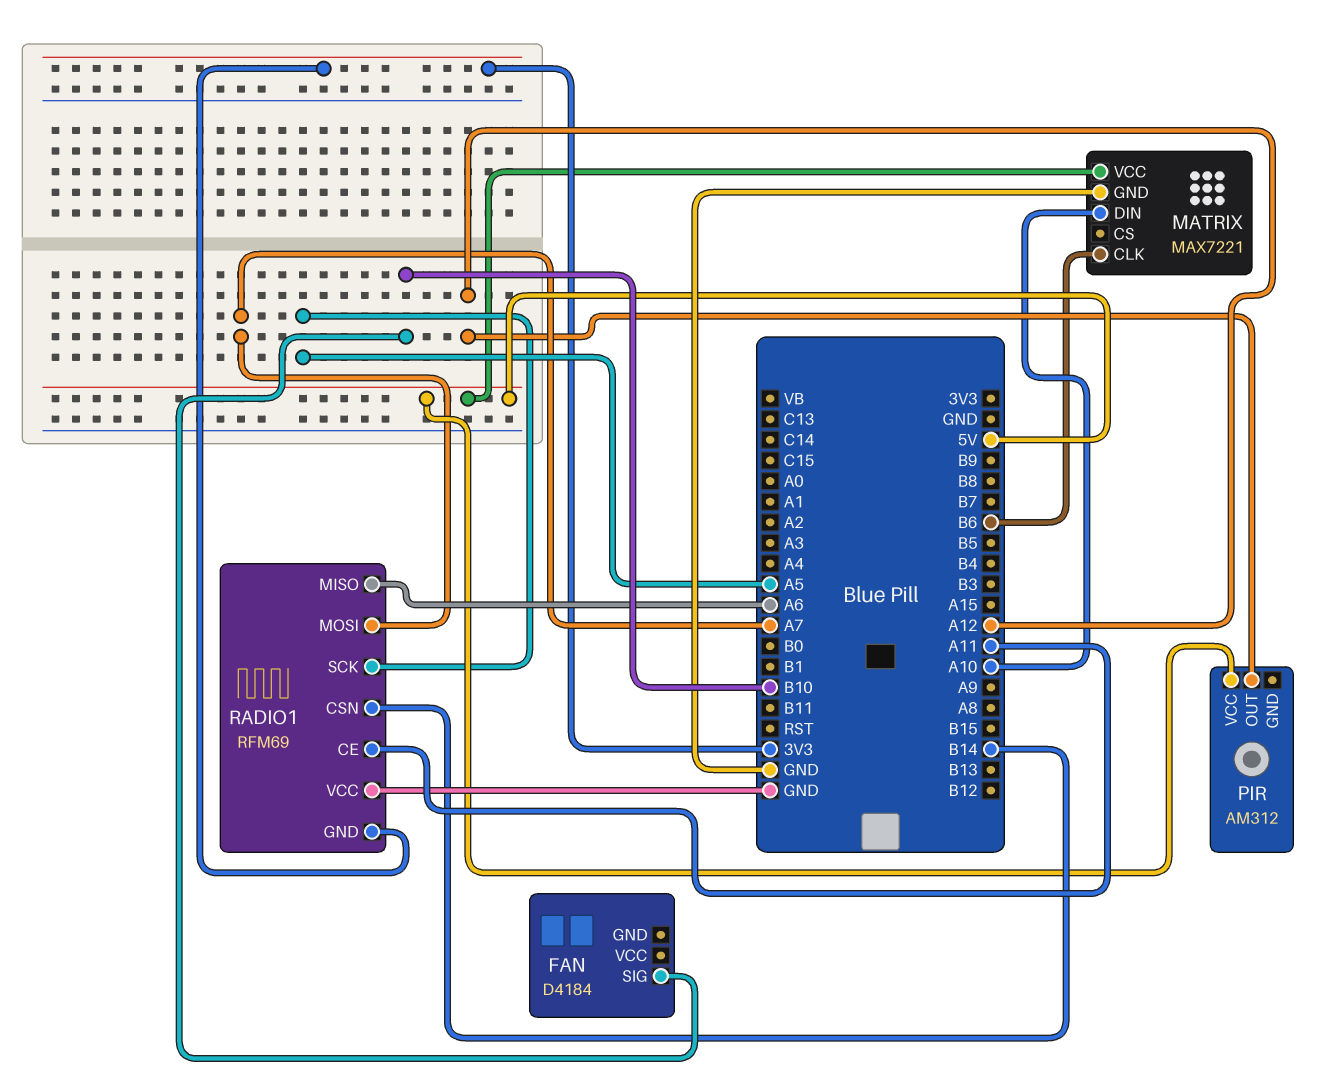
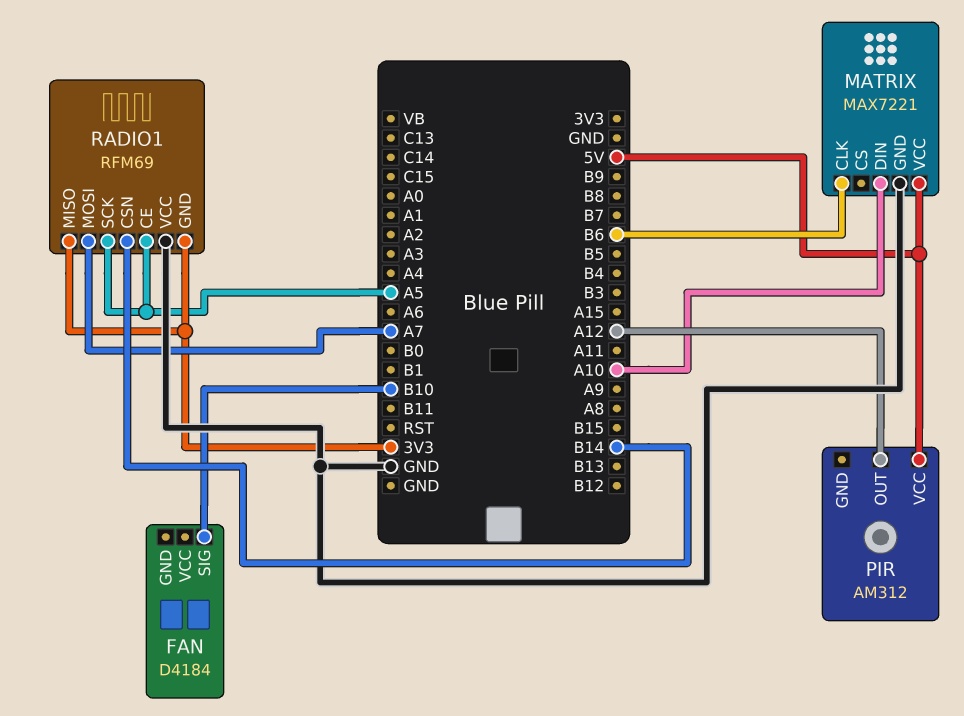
RADIO1 pin CE: A11 -> A5
RADIO1 pin MISO: A6 -> 3V3

